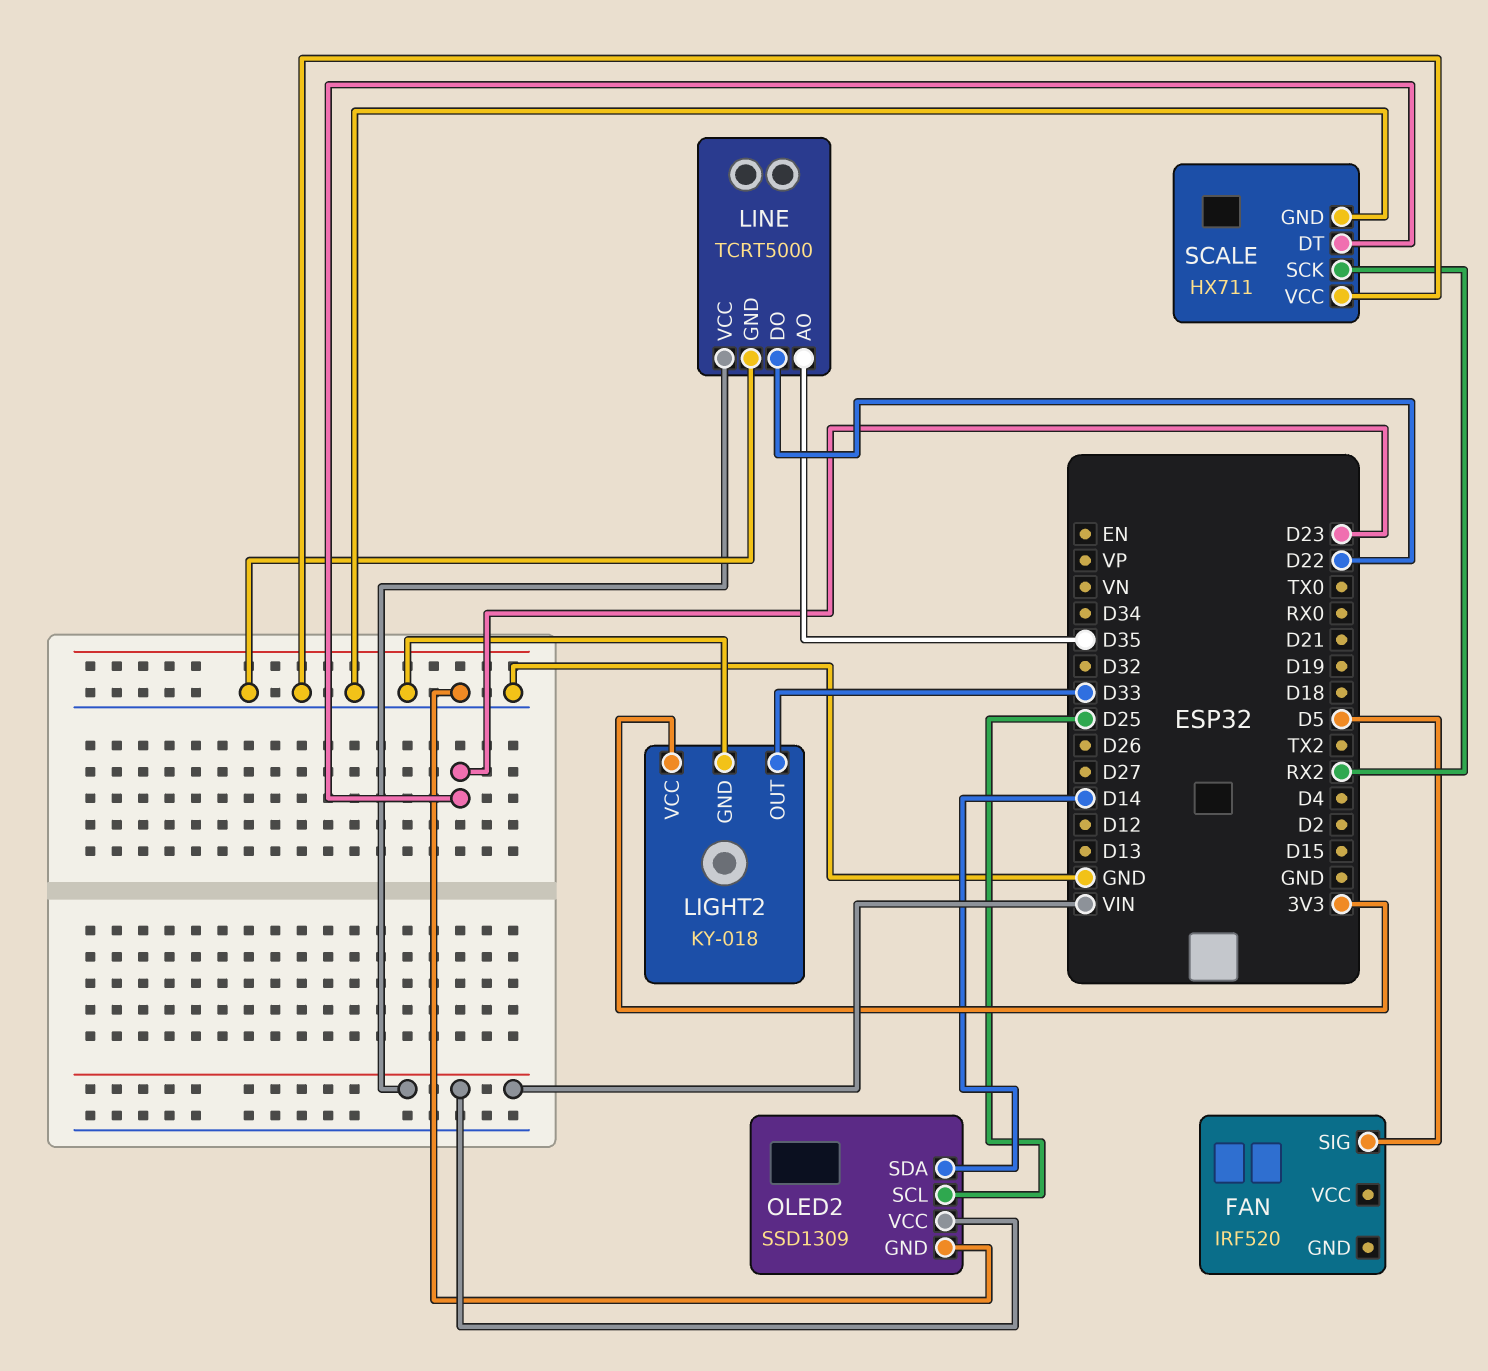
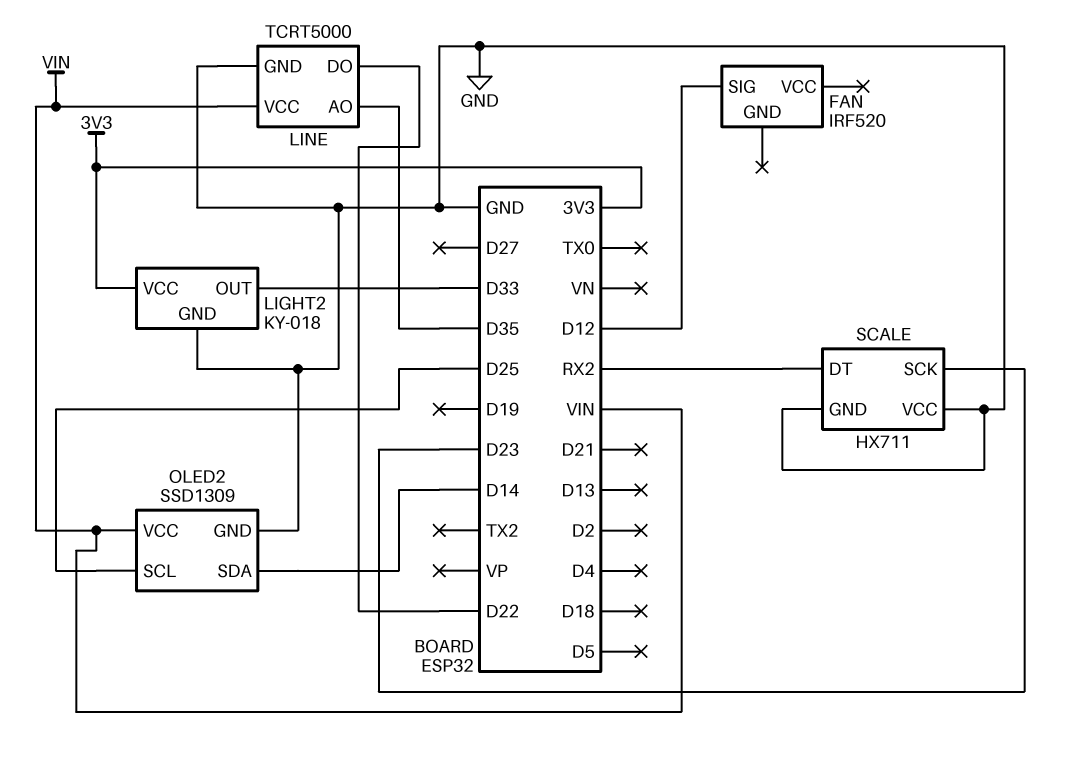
FAN pin SIG: D5 -> D12
SCALE pin DT: D23 -> RX2
SCALE pin SCK: RX2 -> D23

